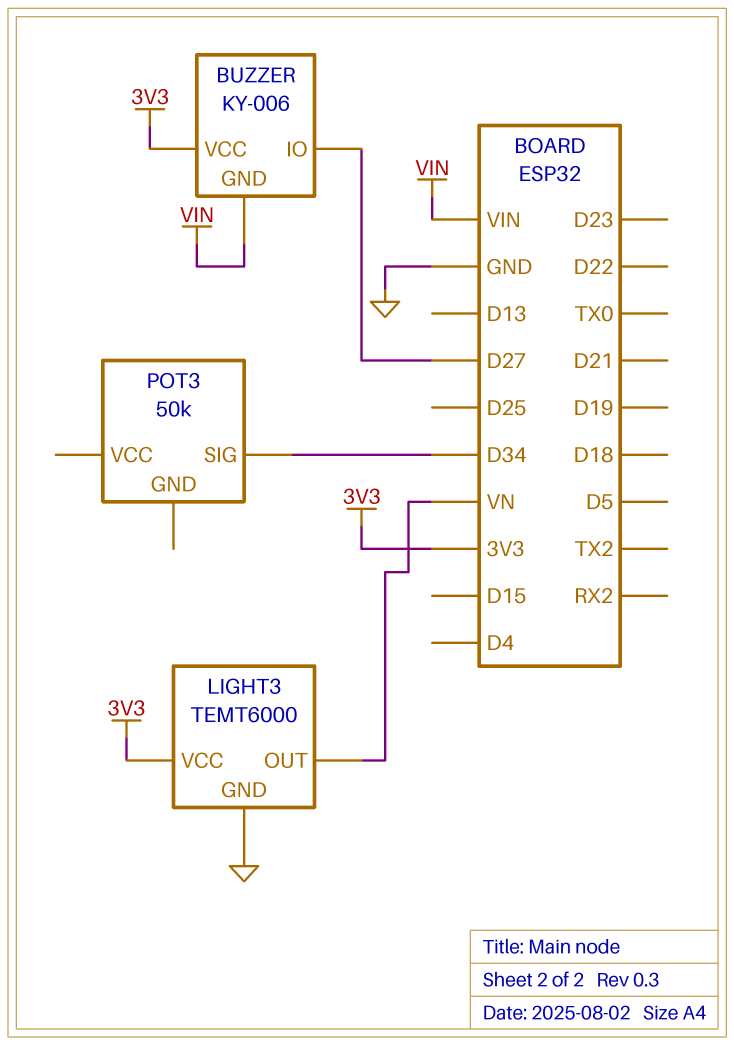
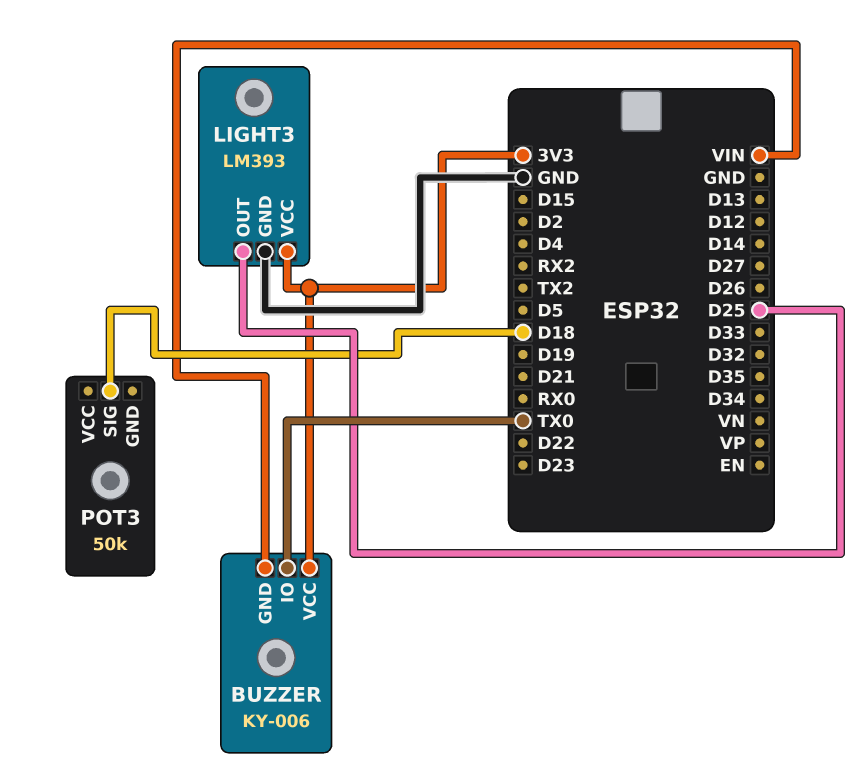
BUZZER pin IO: D27 -> TX0
LIGHT3: TEMT6000 -> LM393
LIGHT3 pin OUT: VN -> D25
POT3 pin SIG: D34 -> D18

